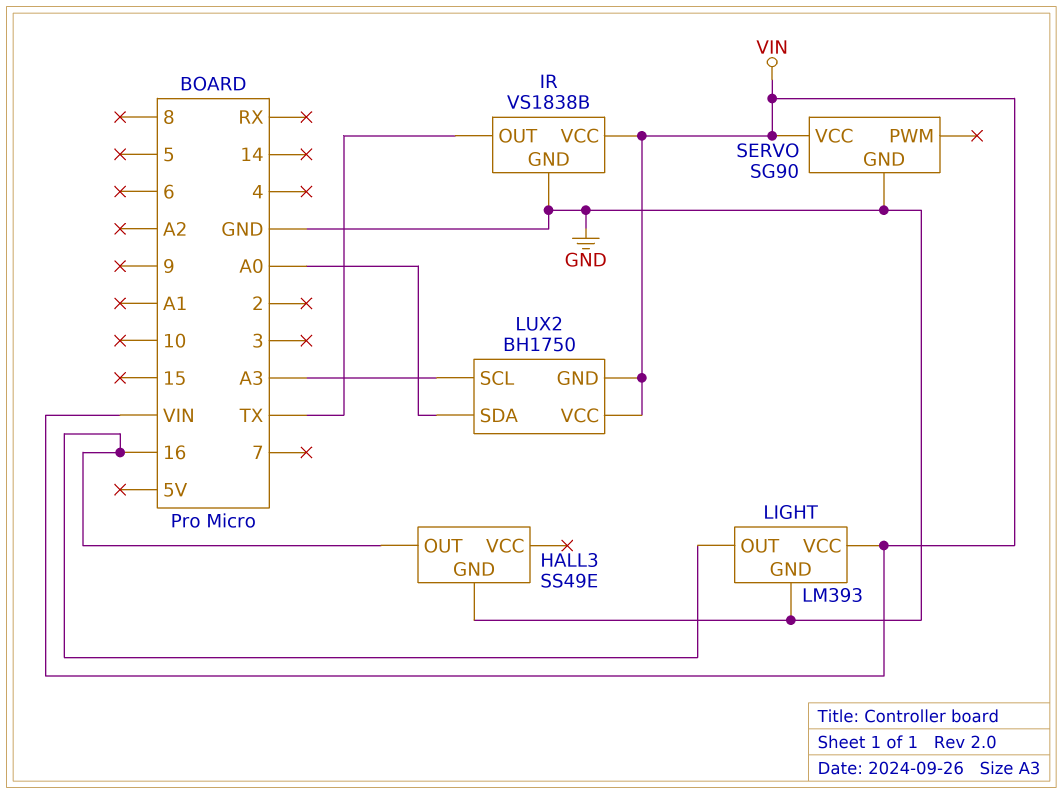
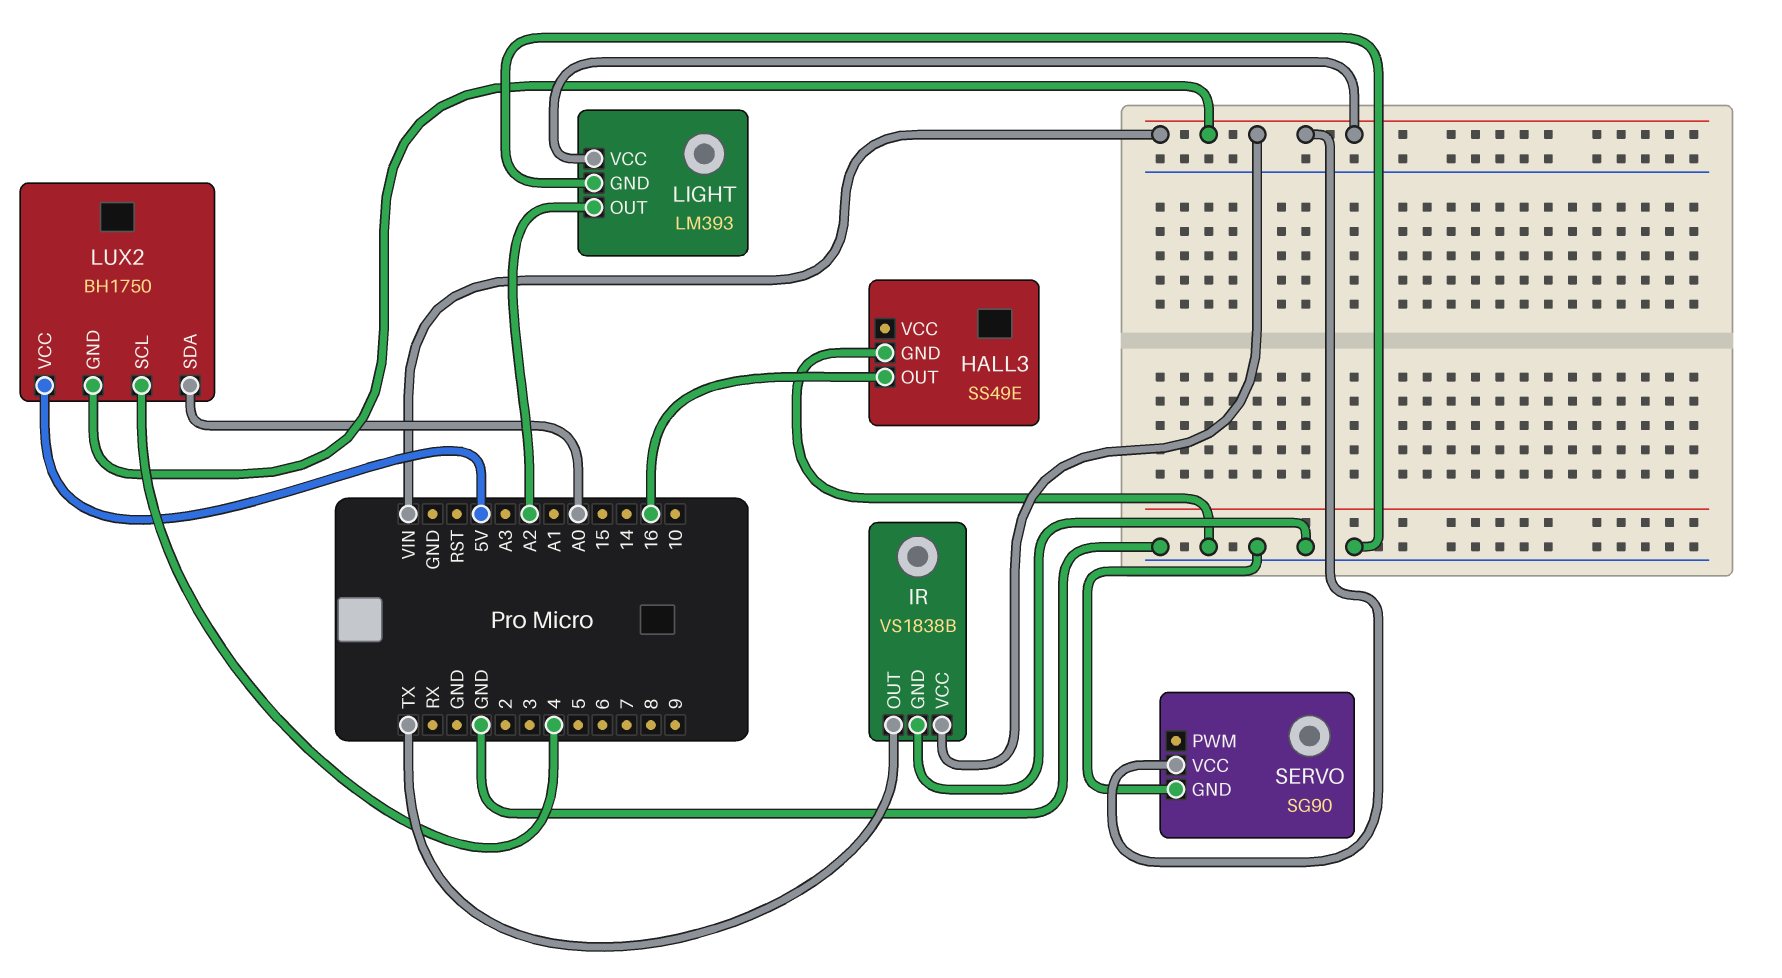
LIGHT pin OUT: 16 -> A2
LUX2 pin SCL: A3 -> 4
LUX2 pin VCC: VIN -> 5V

